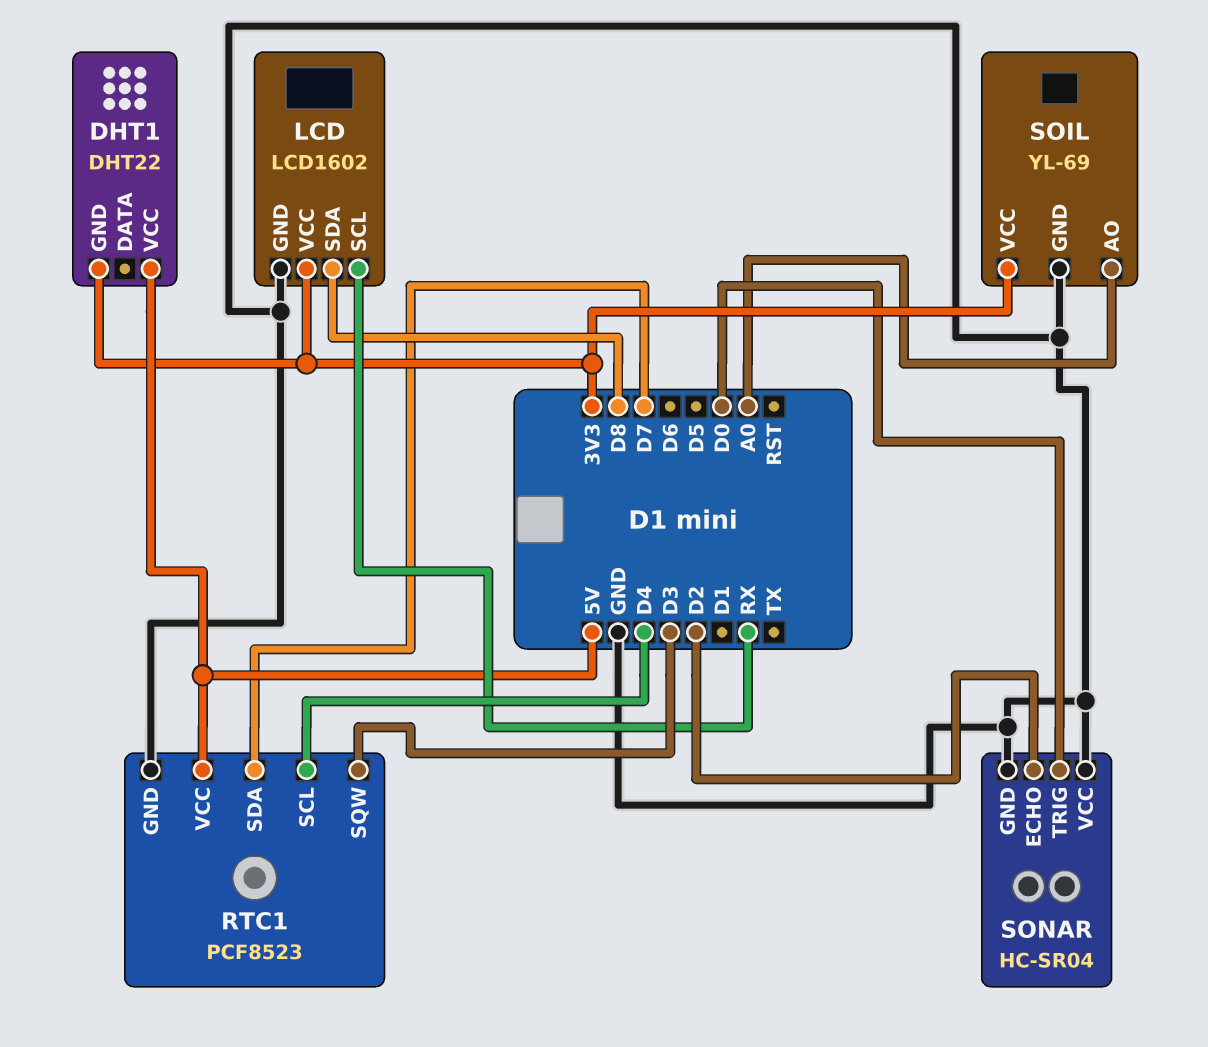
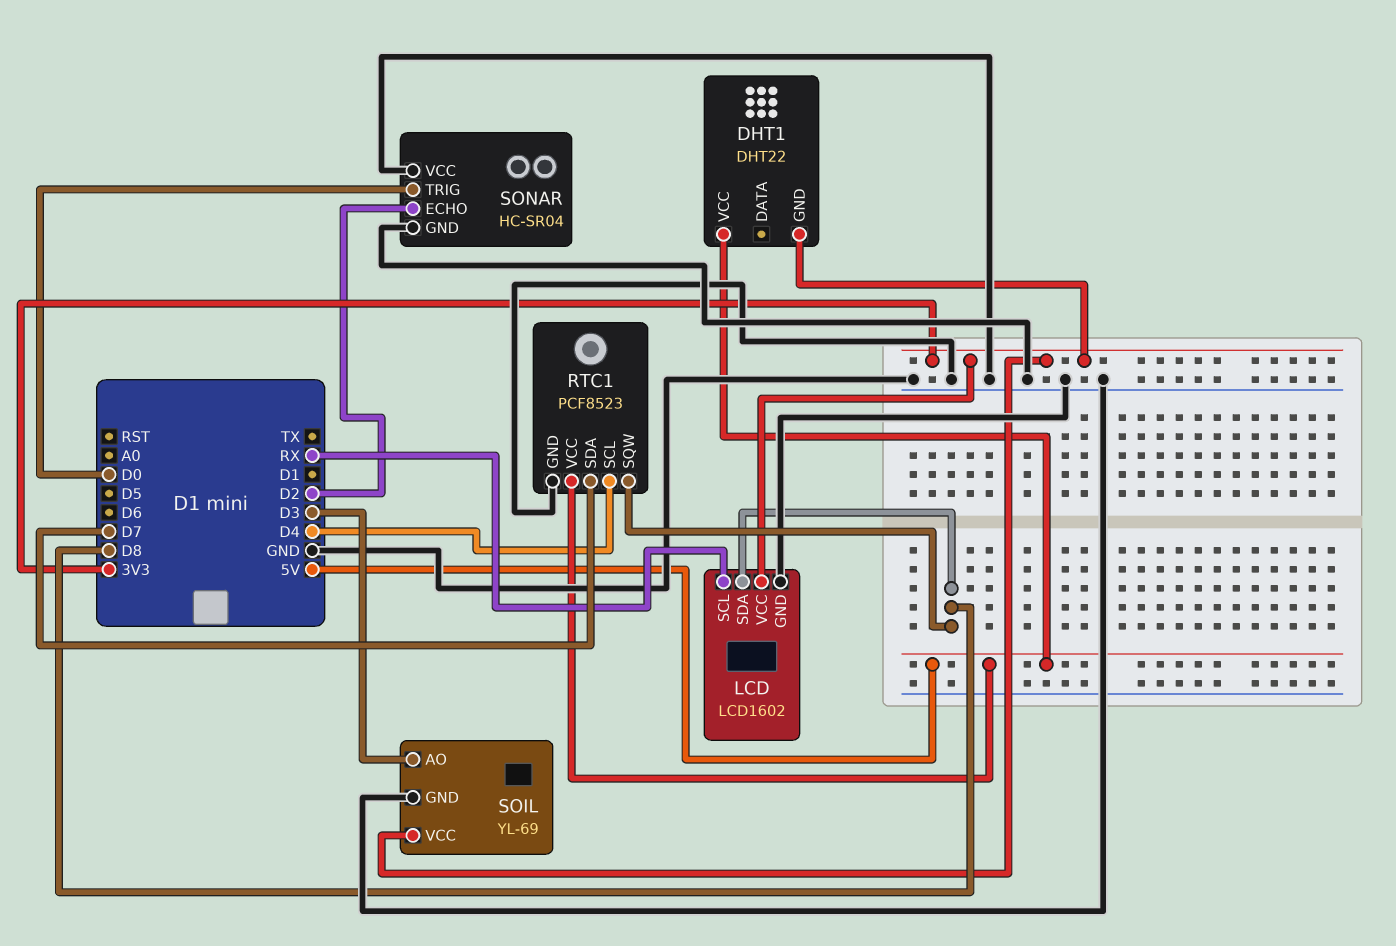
RTC1 pin SQW: D3 -> D8
SOIL pin AO: A0 -> D3

